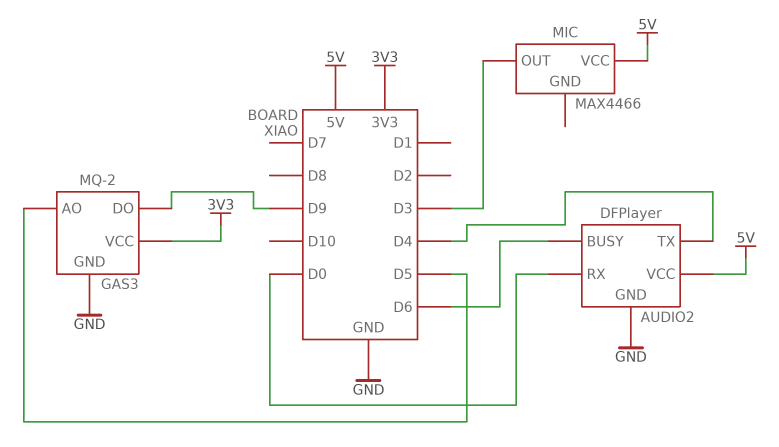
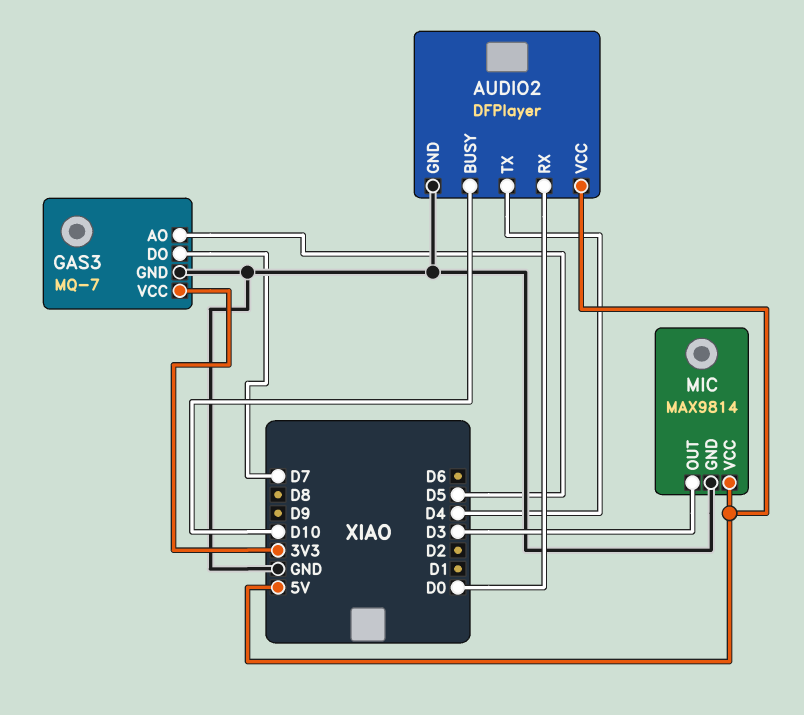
AUDIO2 pin BUSY: D6 -> D10
GAS3: MQ-2 -> MQ-7
GAS3 pin DO: D9 -> D7
MIC: MAX4466 -> MAX9814
MIC pin GND: none -> GND

